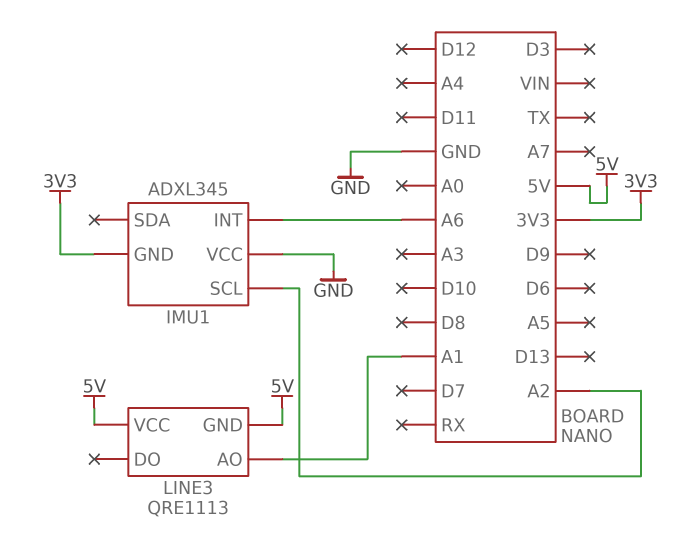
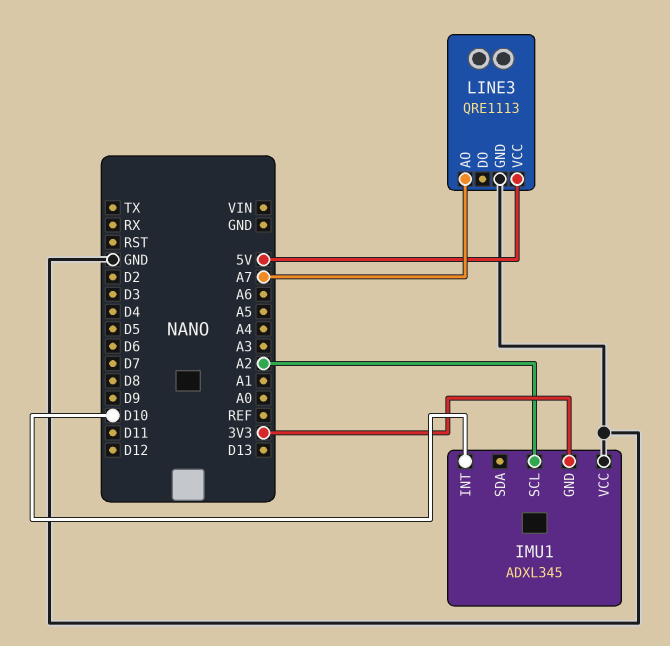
IMU1 pin INT: A6 -> D10
LINE3 pin AO: A1 -> A7
LINE3 pin GND: 5V -> GND

